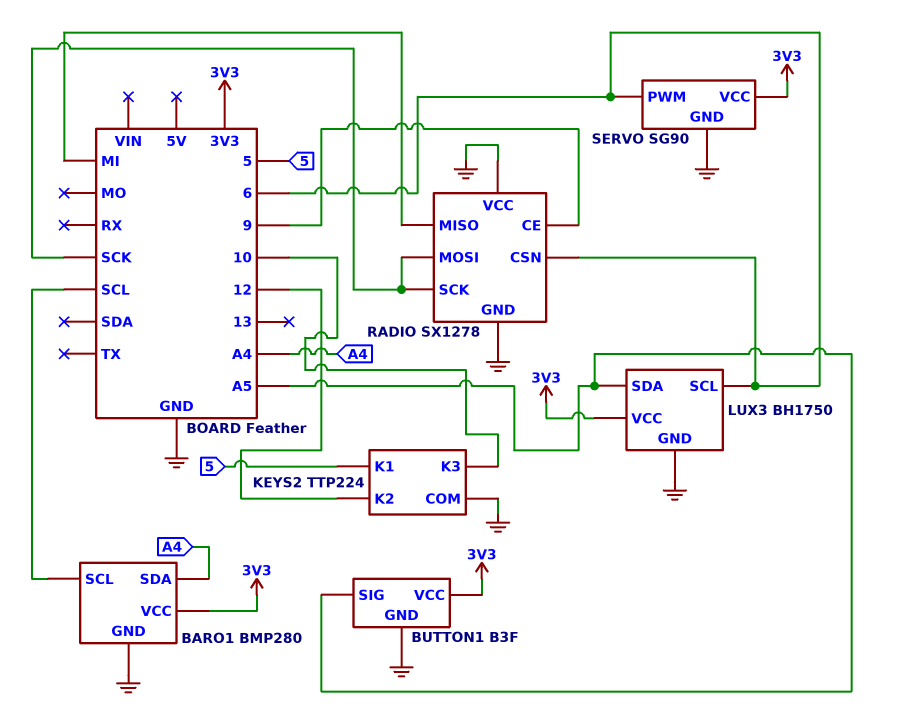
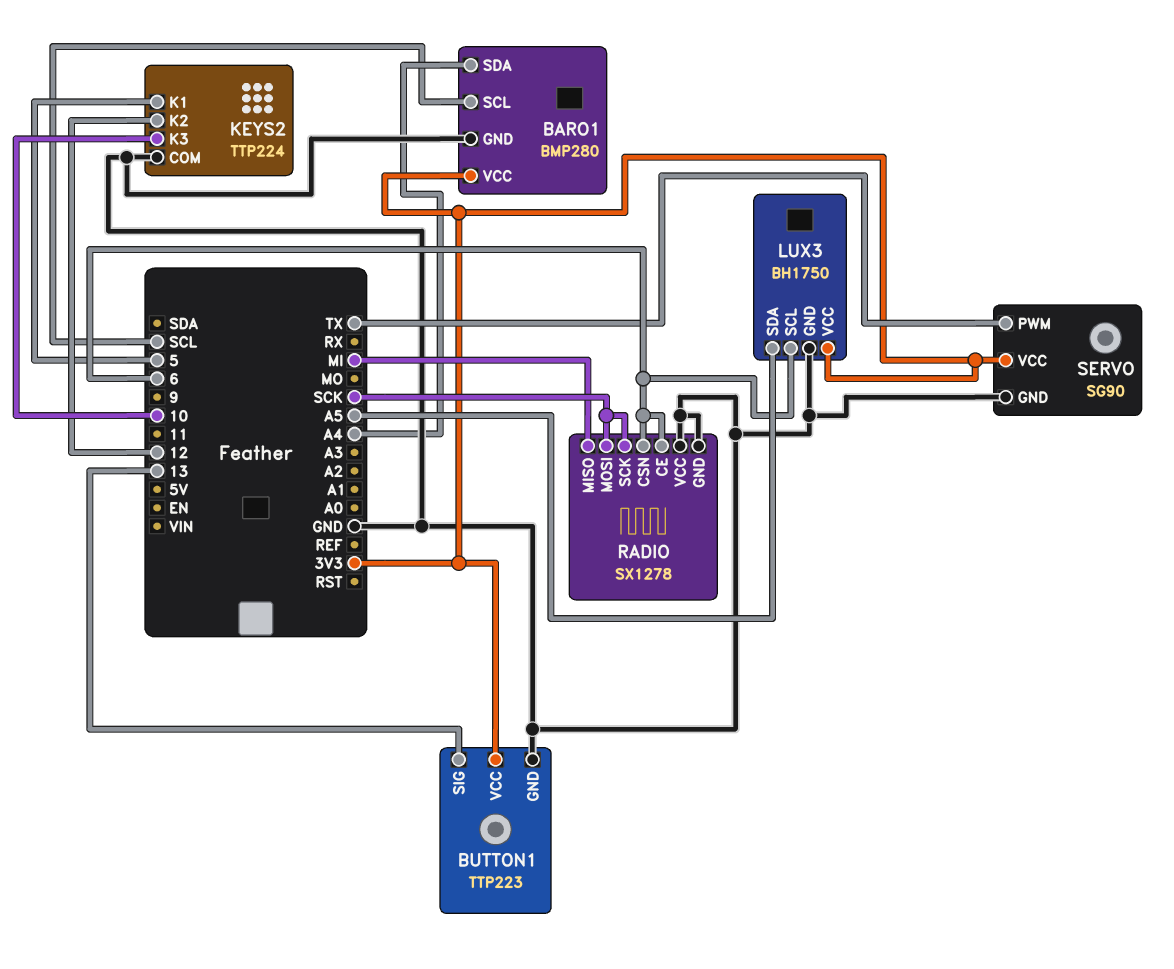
BUTTON1: B3F -> TTP223
BUTTON1 pin SIG: A5 -> 13
RADIO pin CE: 9 -> 6
SERVO pin PWM: 6 -> TX

